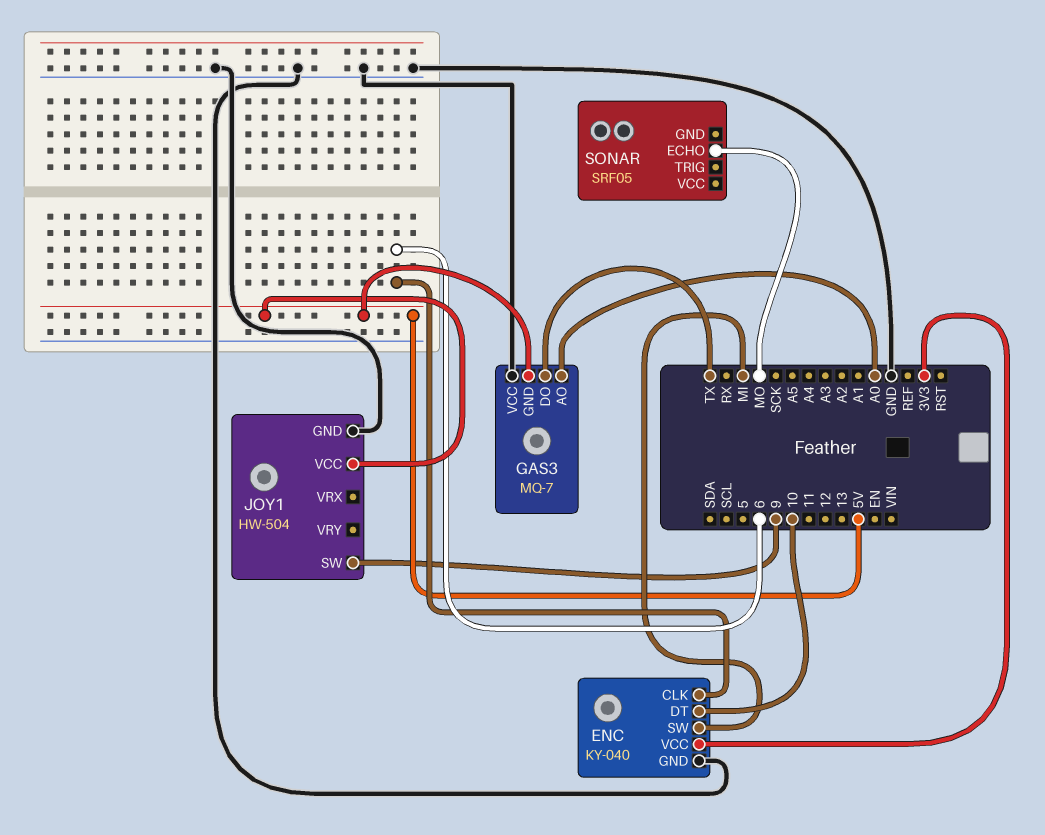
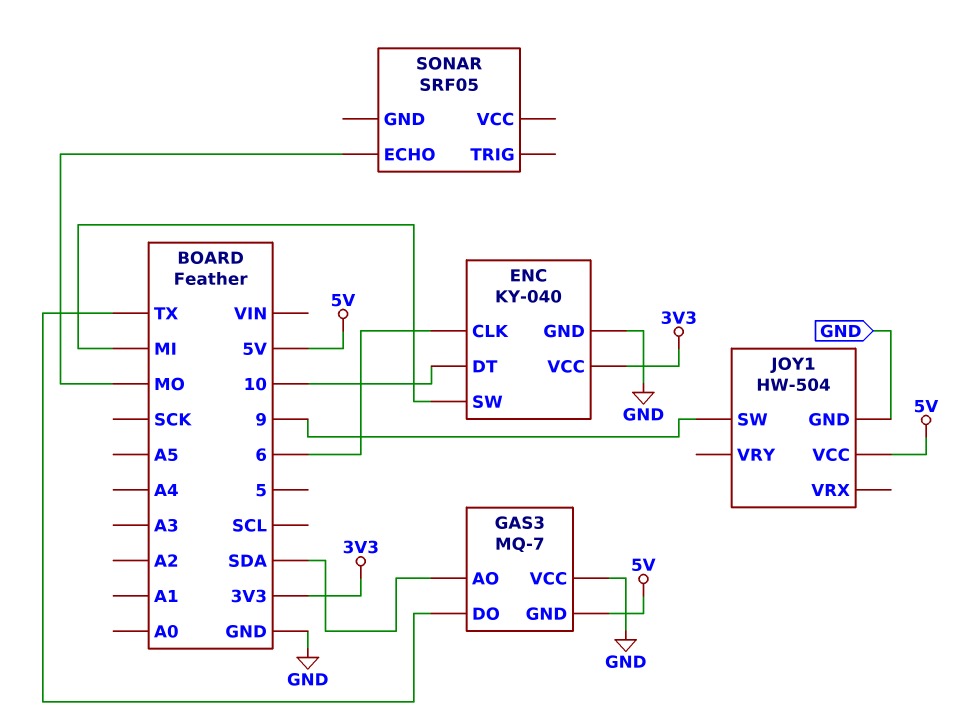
GAS3 pin AO: A0 -> SDA

